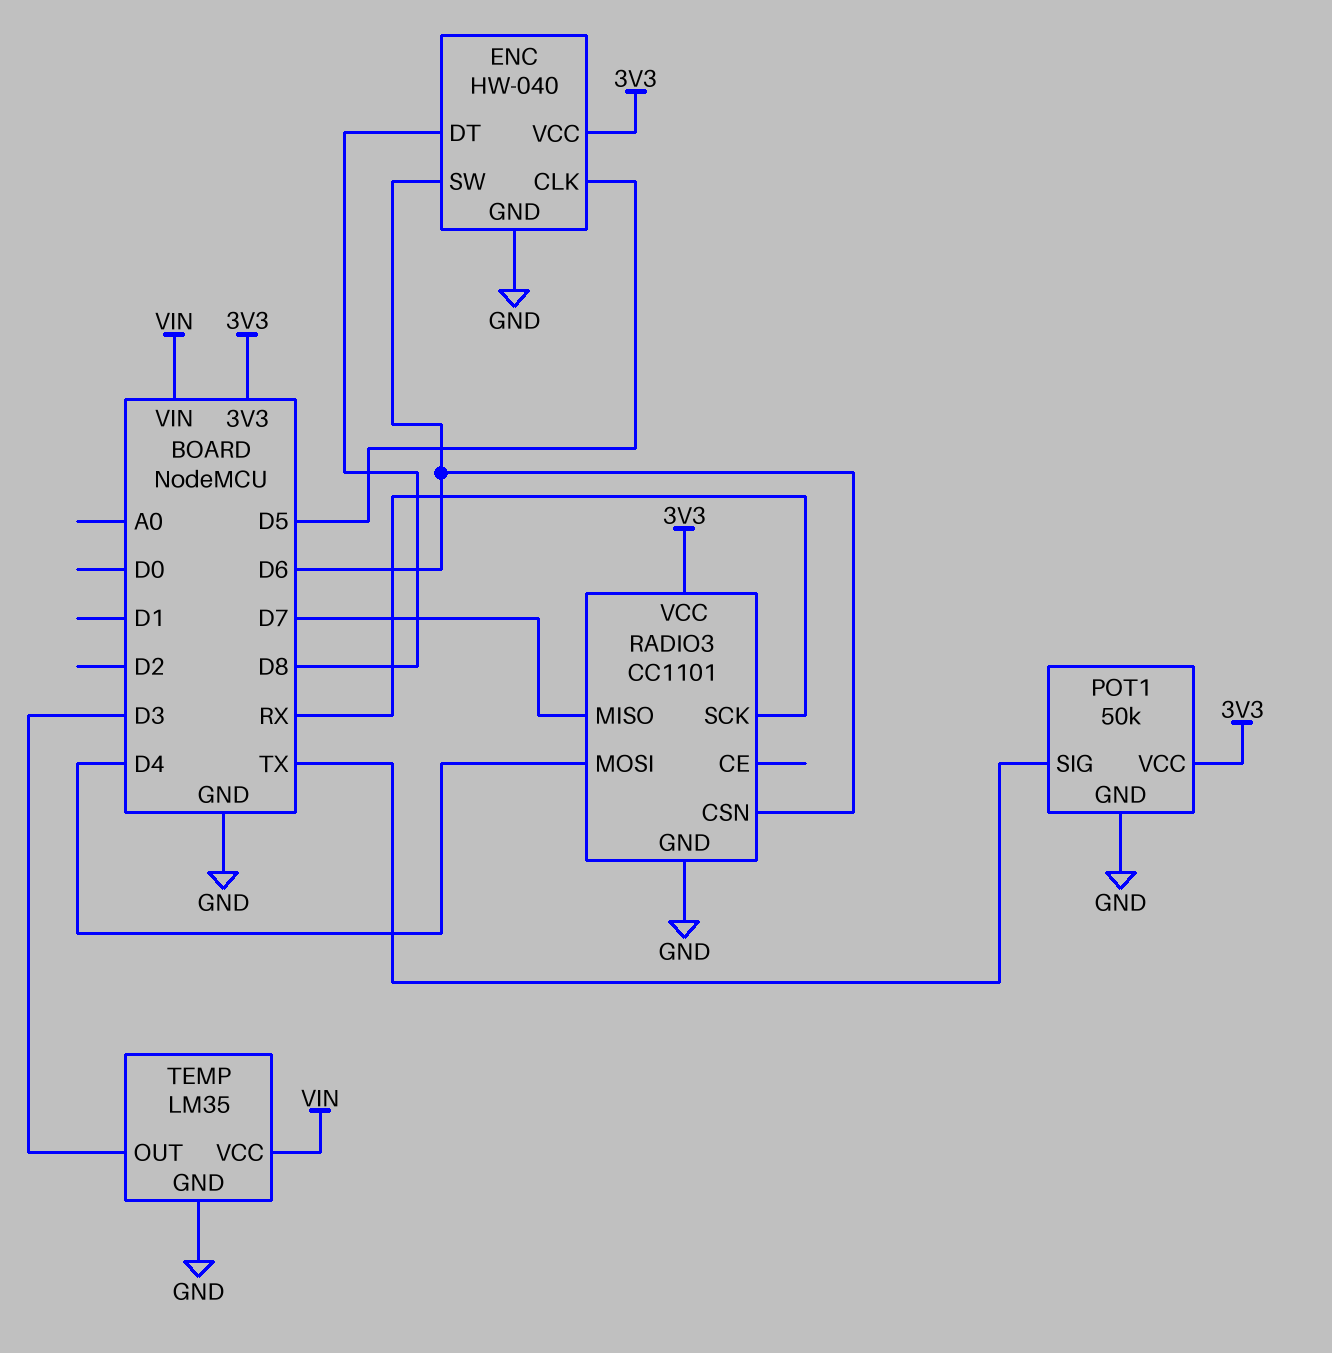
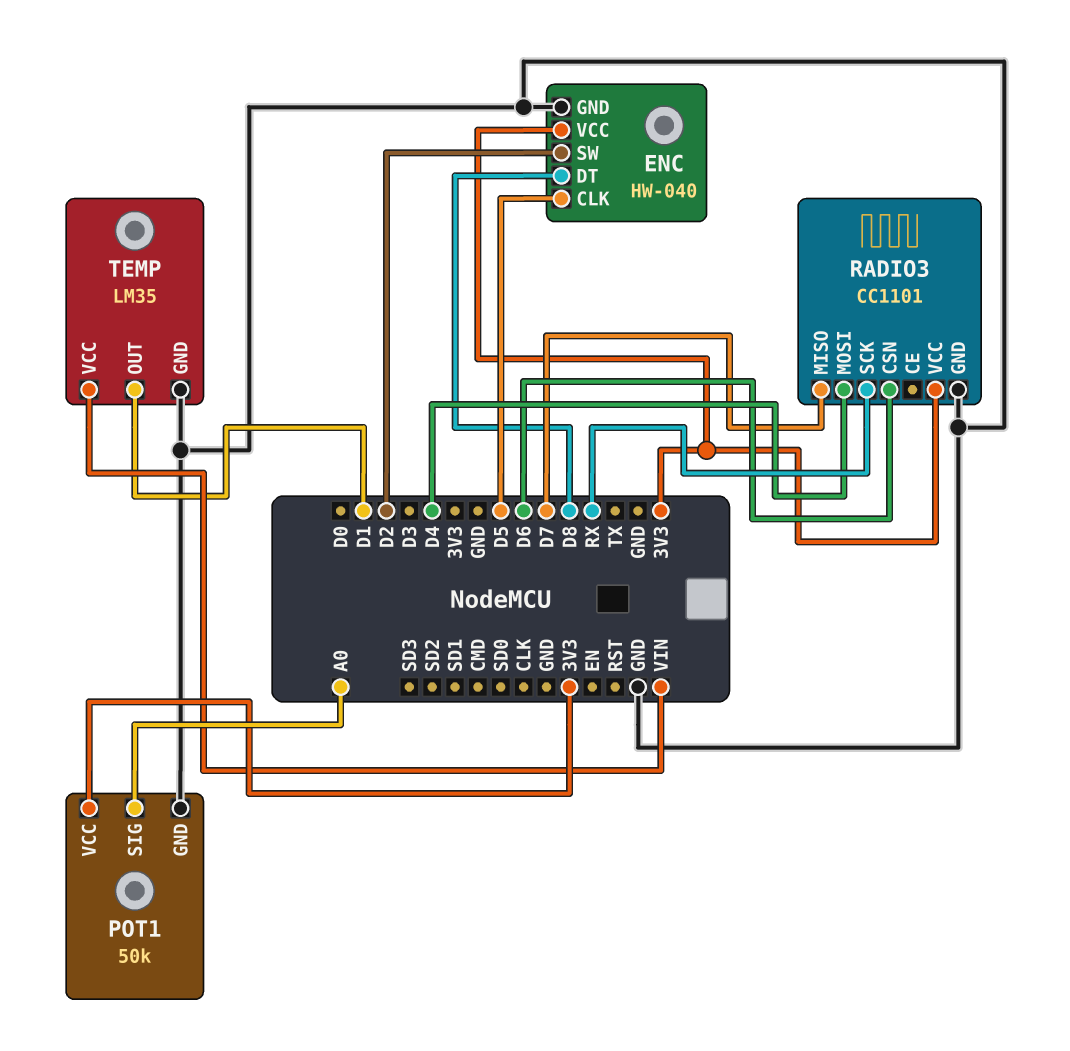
ENC pin SW: D6 -> D2
POT1 pin SIG: TX -> A0
TEMP pin OUT: D3 -> D1

